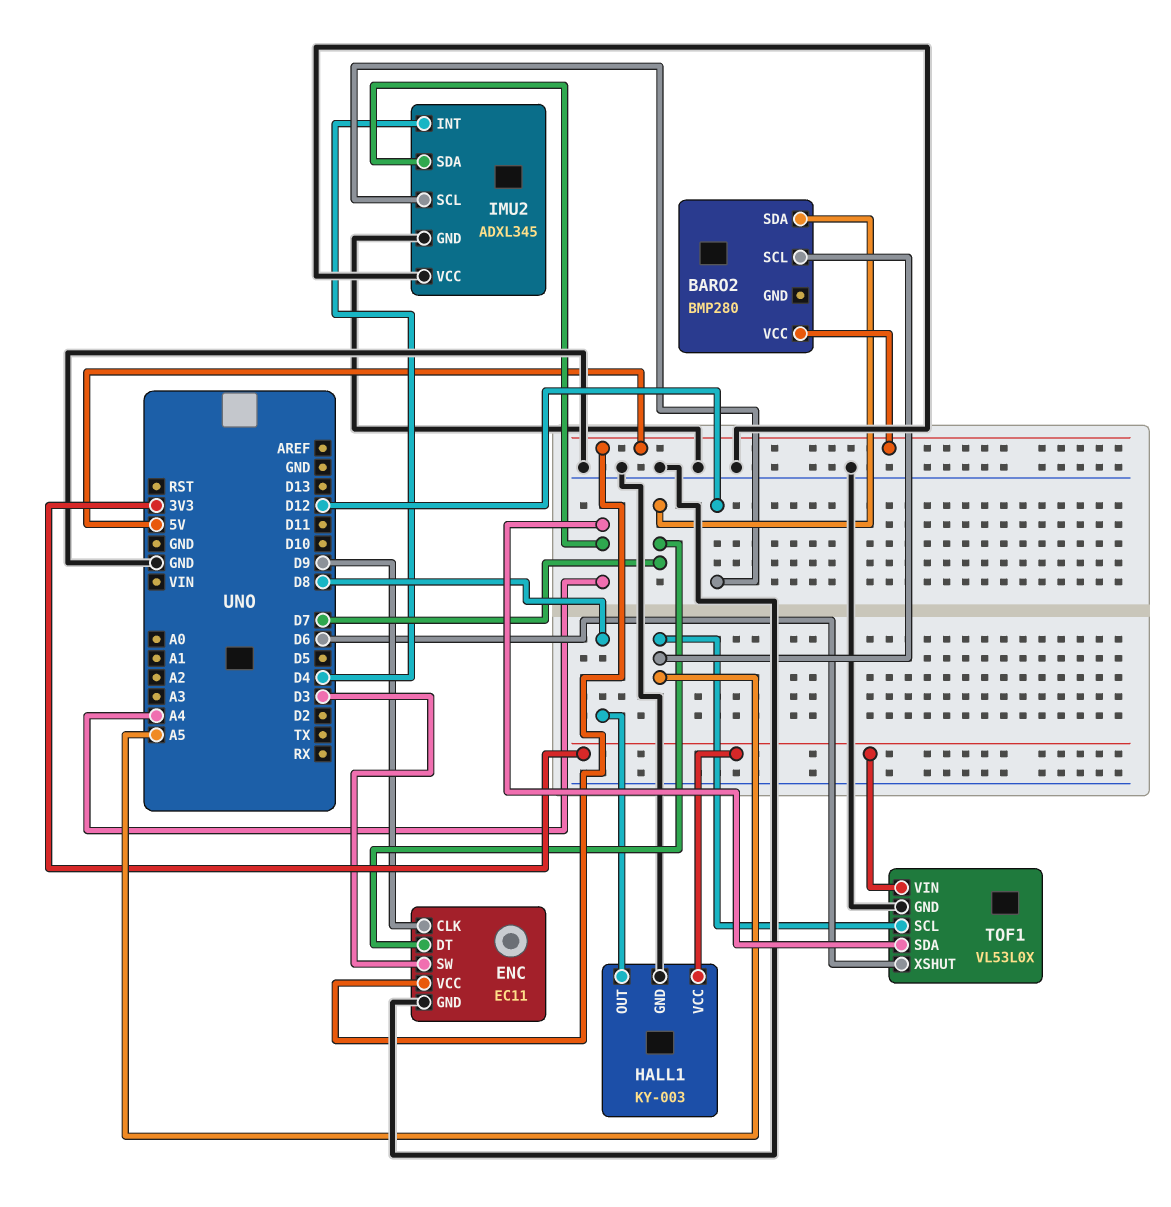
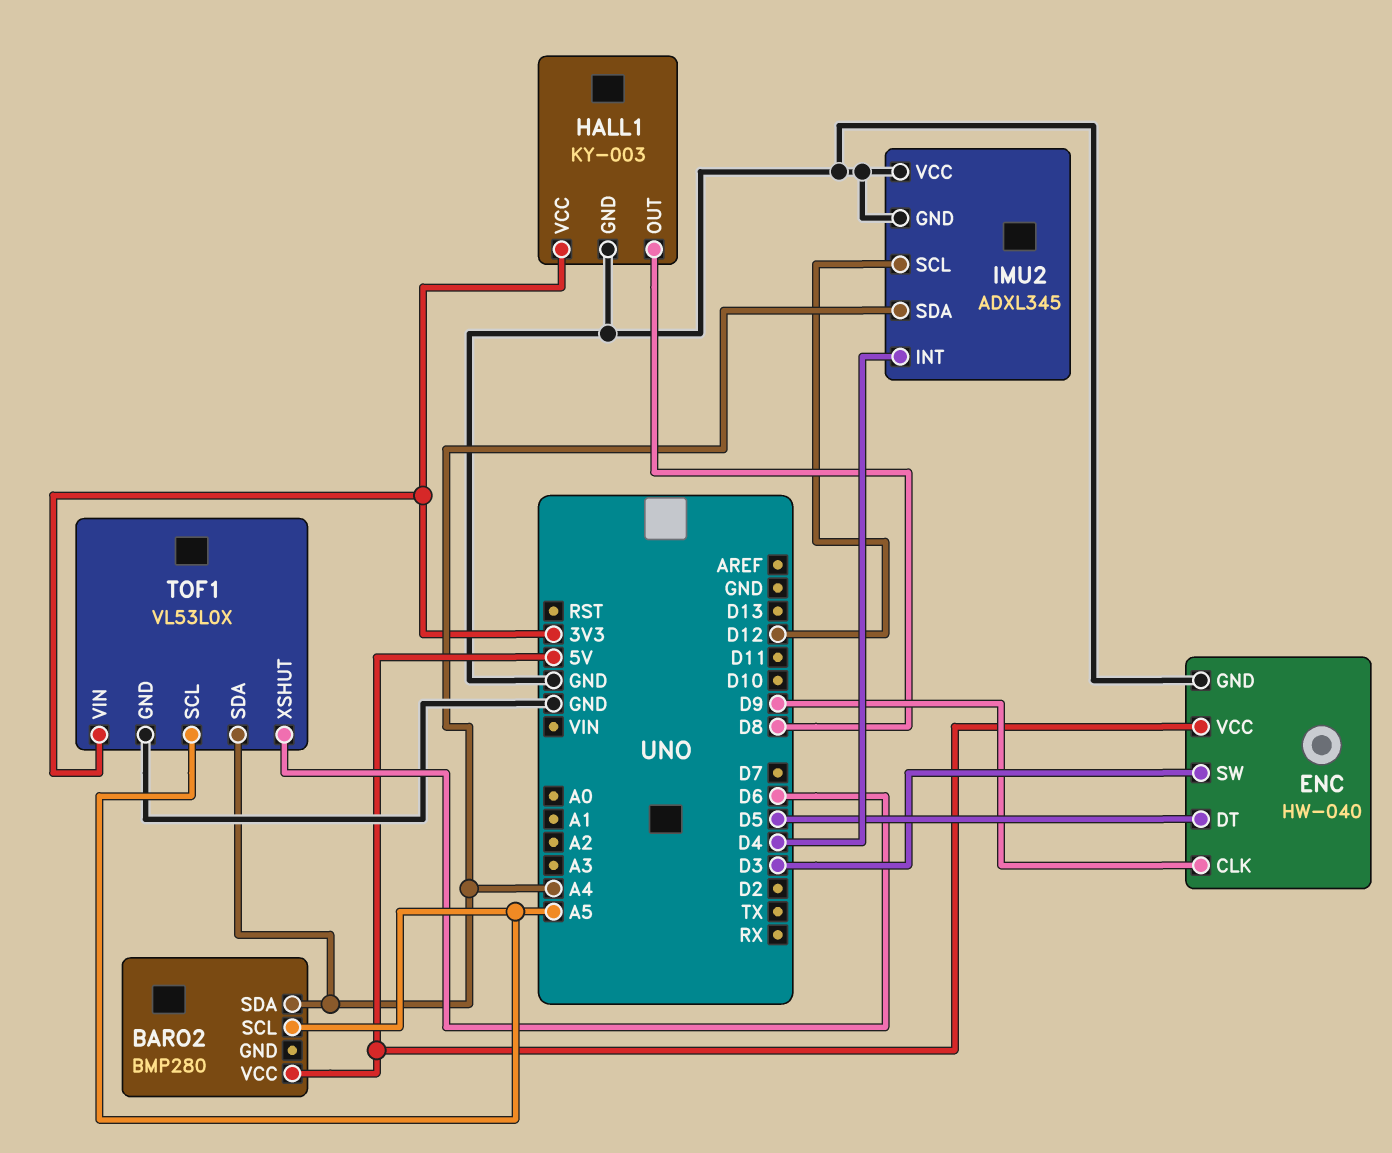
BARO2 pin SDA: D7 -> A4
ENC: EC11 -> HW-040
ENC pin DT: D7 -> D5

